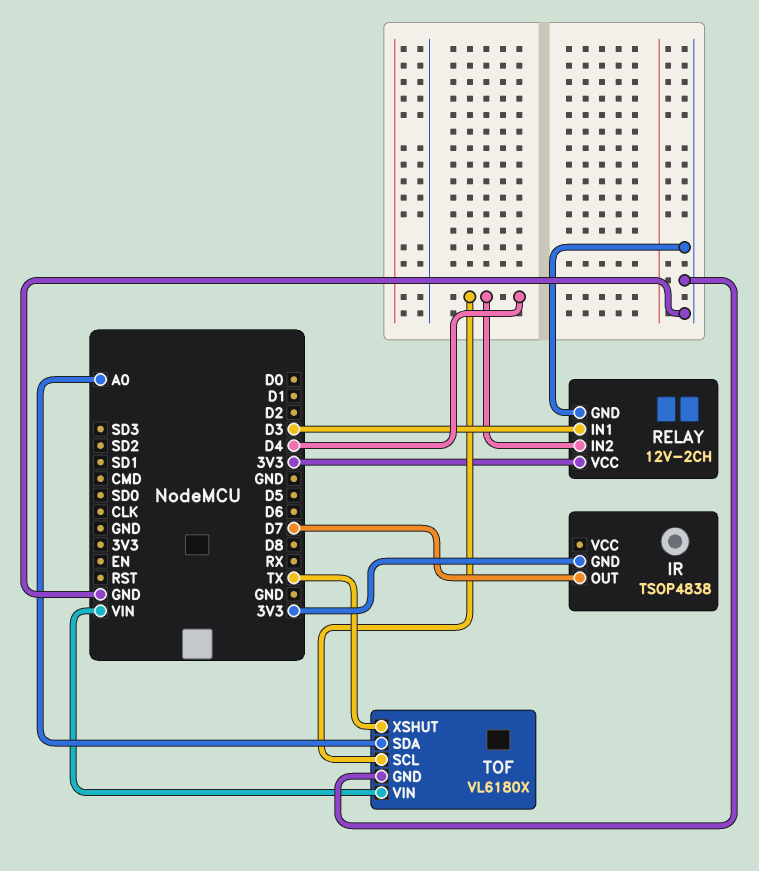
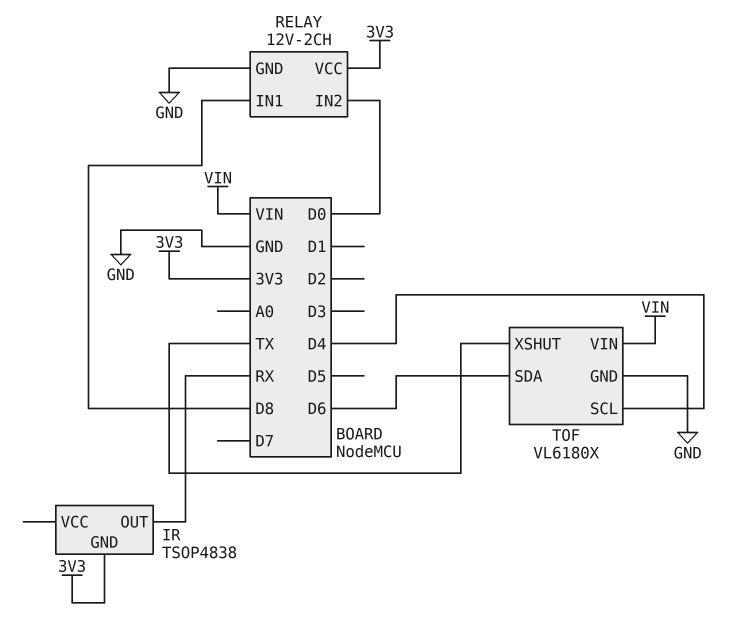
IR pin OUT: D7 -> RX
RELAY pin IN1: D3 -> D8
RELAY pin IN2: D4 -> D0
TOF pin SDA: A0 -> D6

